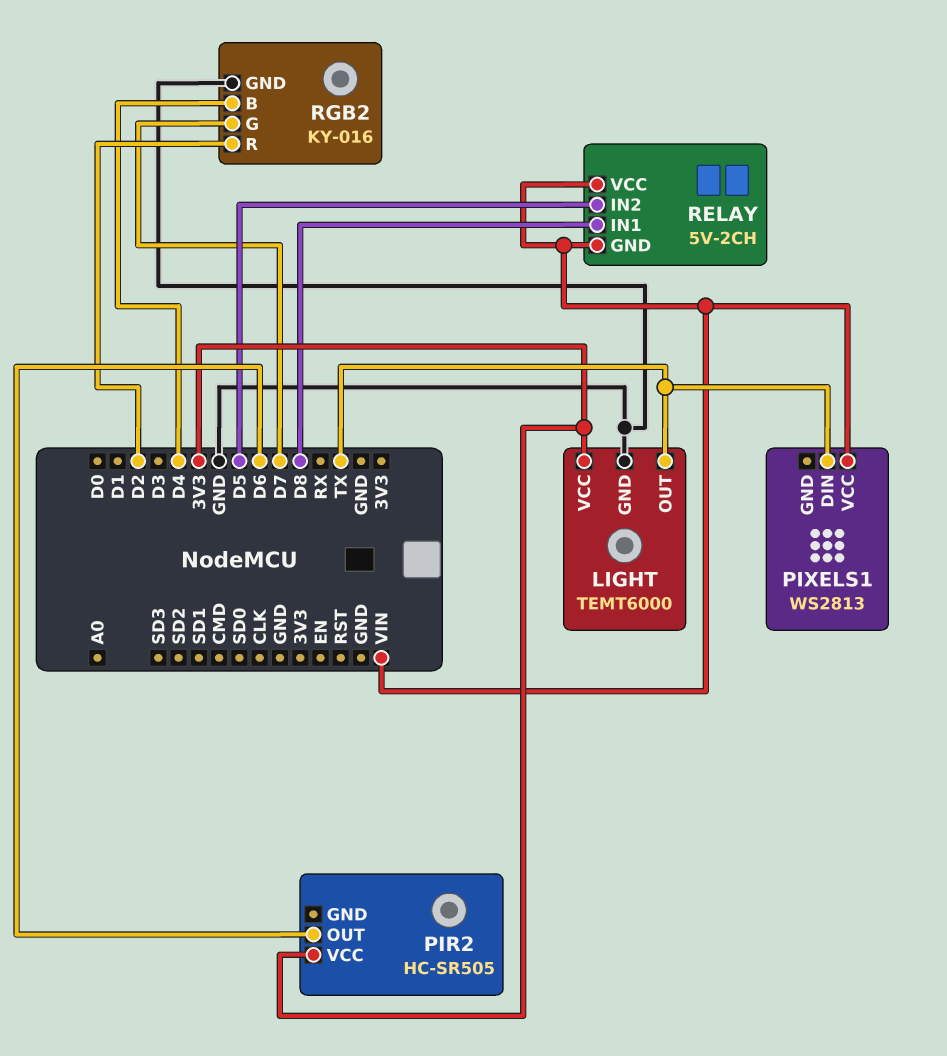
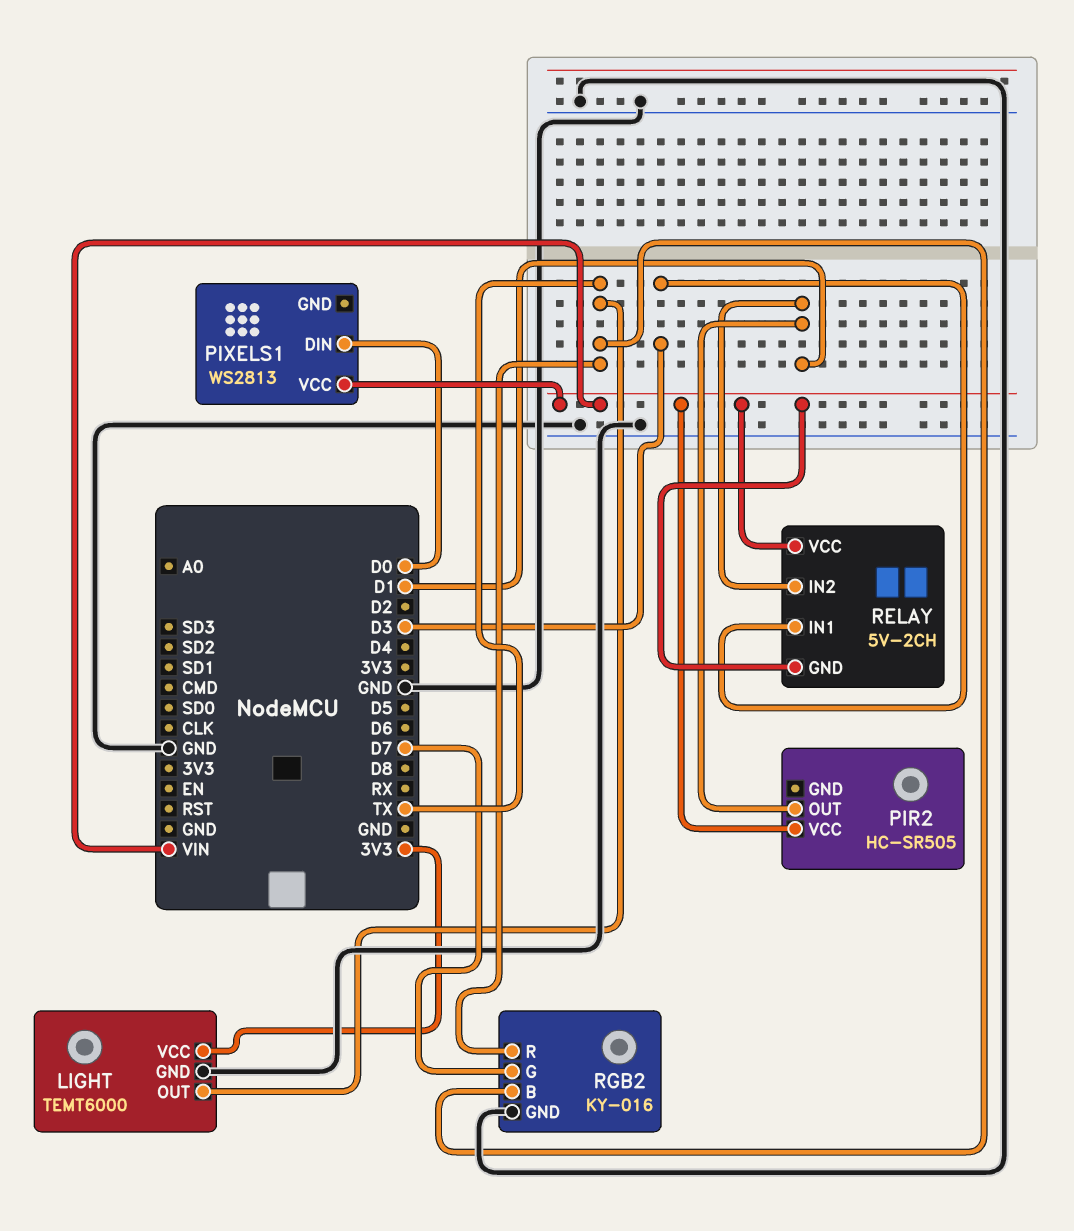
PIR2 pin OUT: D6 -> D1
PIR2 pin VCC: 3V3 -> VIN
PIXELS1 pin DIN: TX -> D0
RELAY pin IN1: D8 -> D3
RELAY pin IN2: D5 -> D1
RGB2 pin B: D4 -> TX
RGB2 pin R: D2 -> TX

